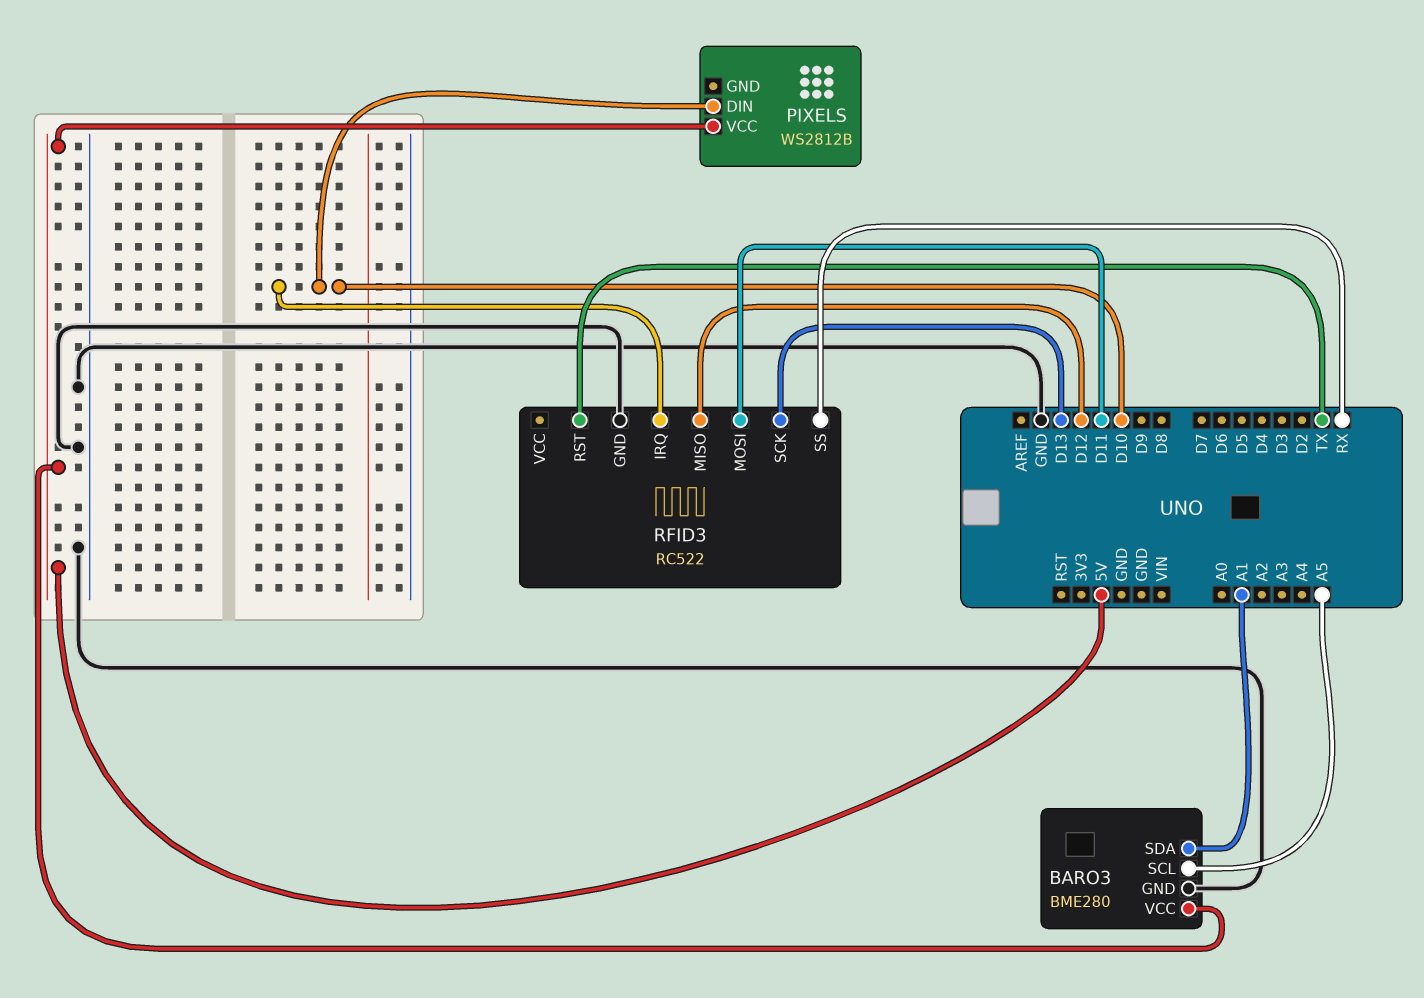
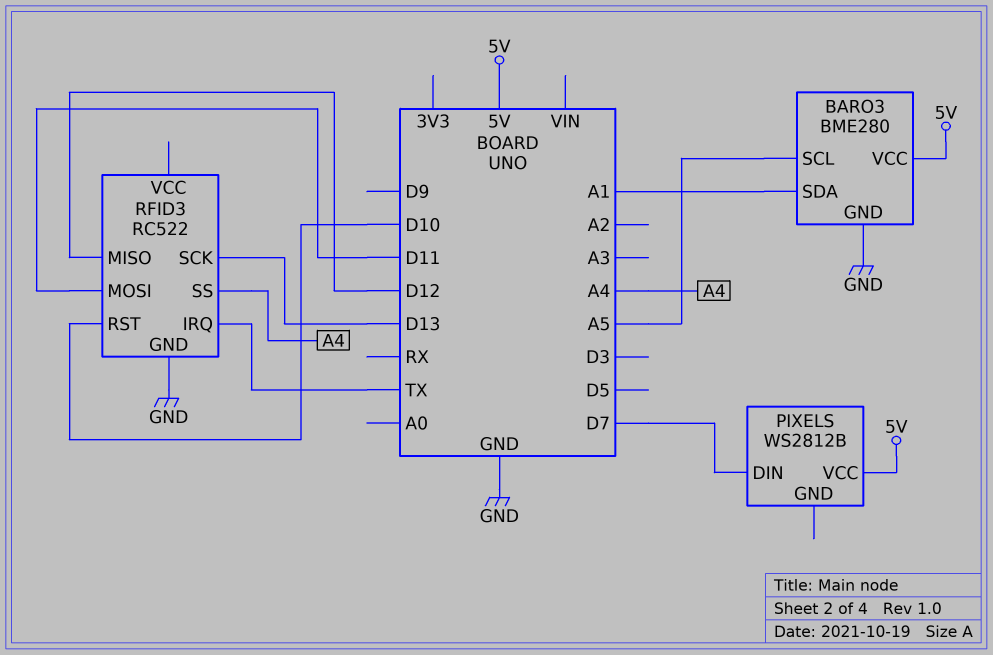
PIXELS pin DIN: D10 -> D7
RFID3 pin IRQ: D10 -> TX
RFID3 pin RST: TX -> D10
RFID3 pin SS: RX -> A4

